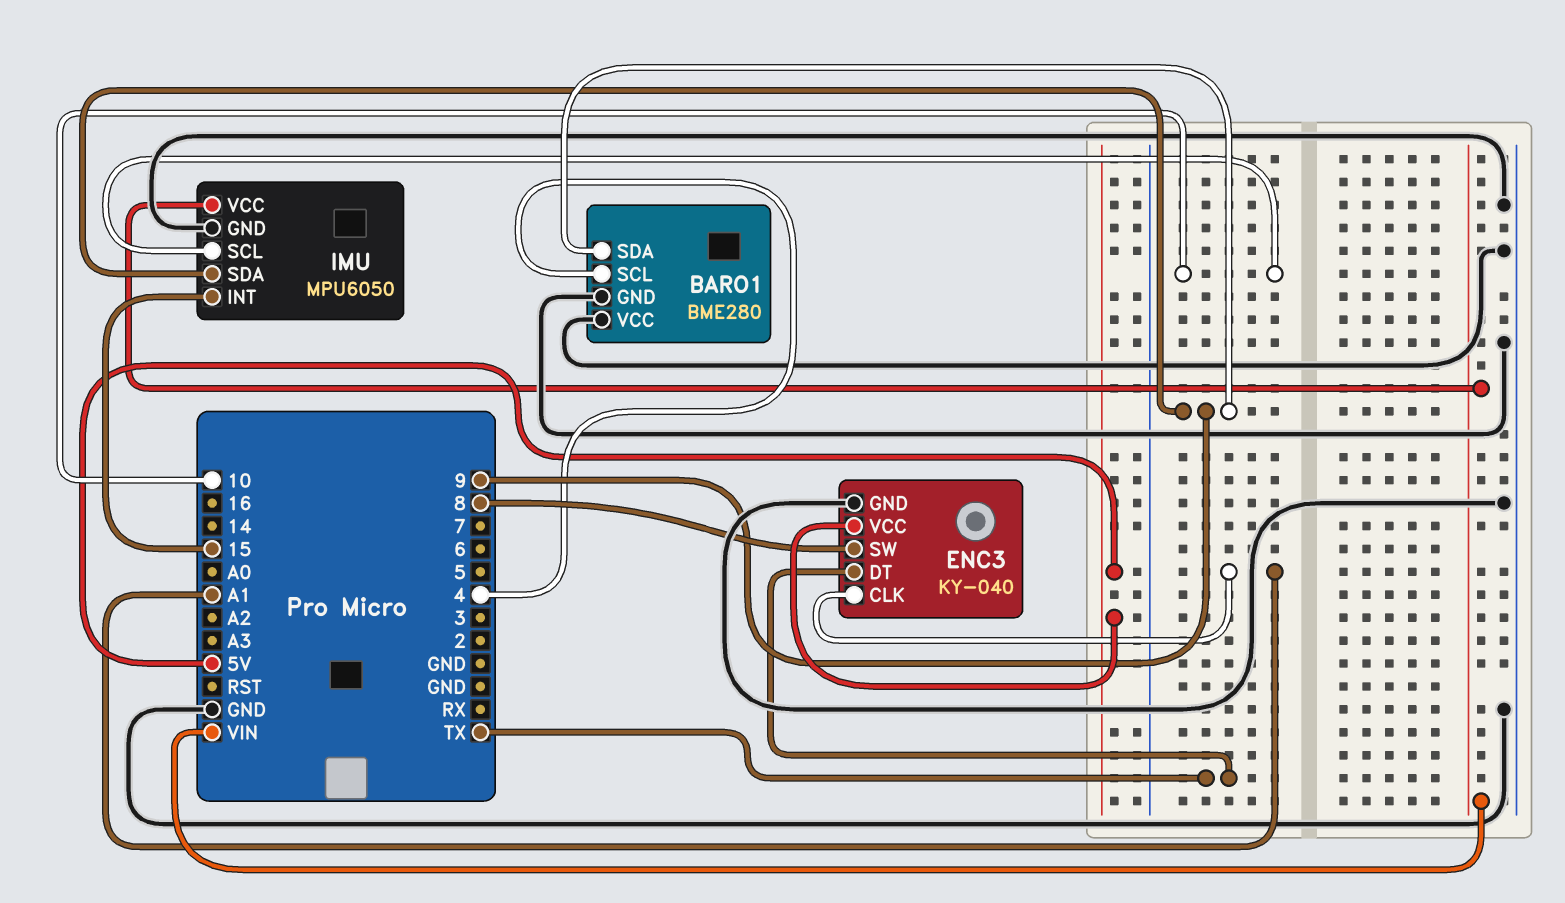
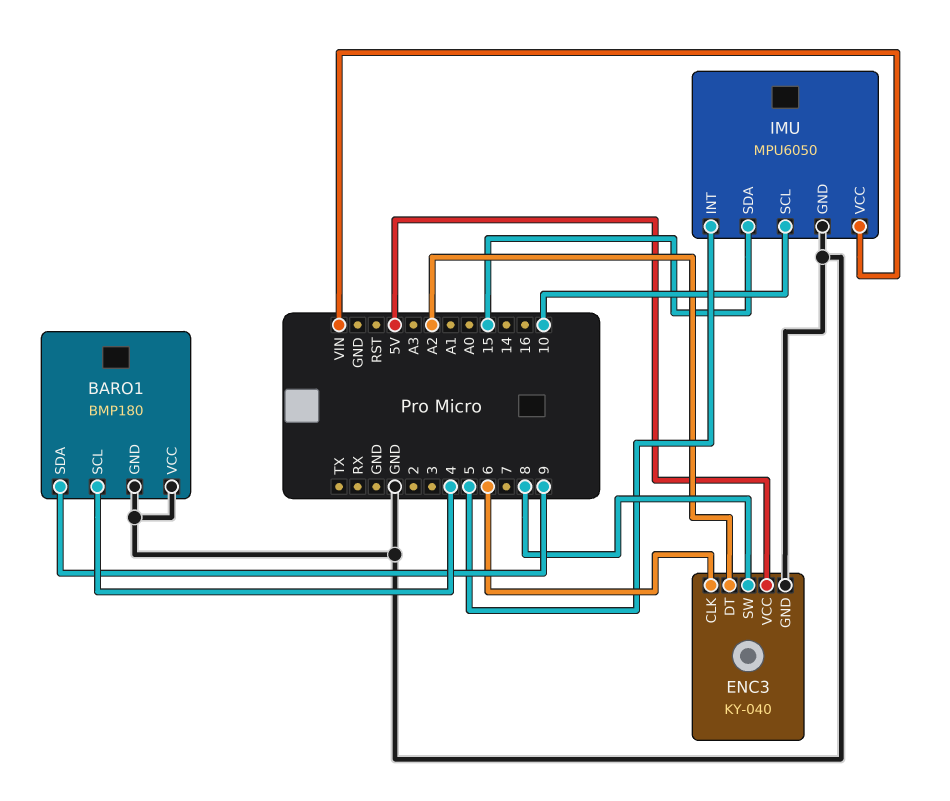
BARO1: BME280 -> BMP180
ENC3 pin CLK: A1 -> 6
ENC3 pin DT: TX -> A2
IMU pin INT: 15 -> 5
IMU pin SDA: 9 -> 15

